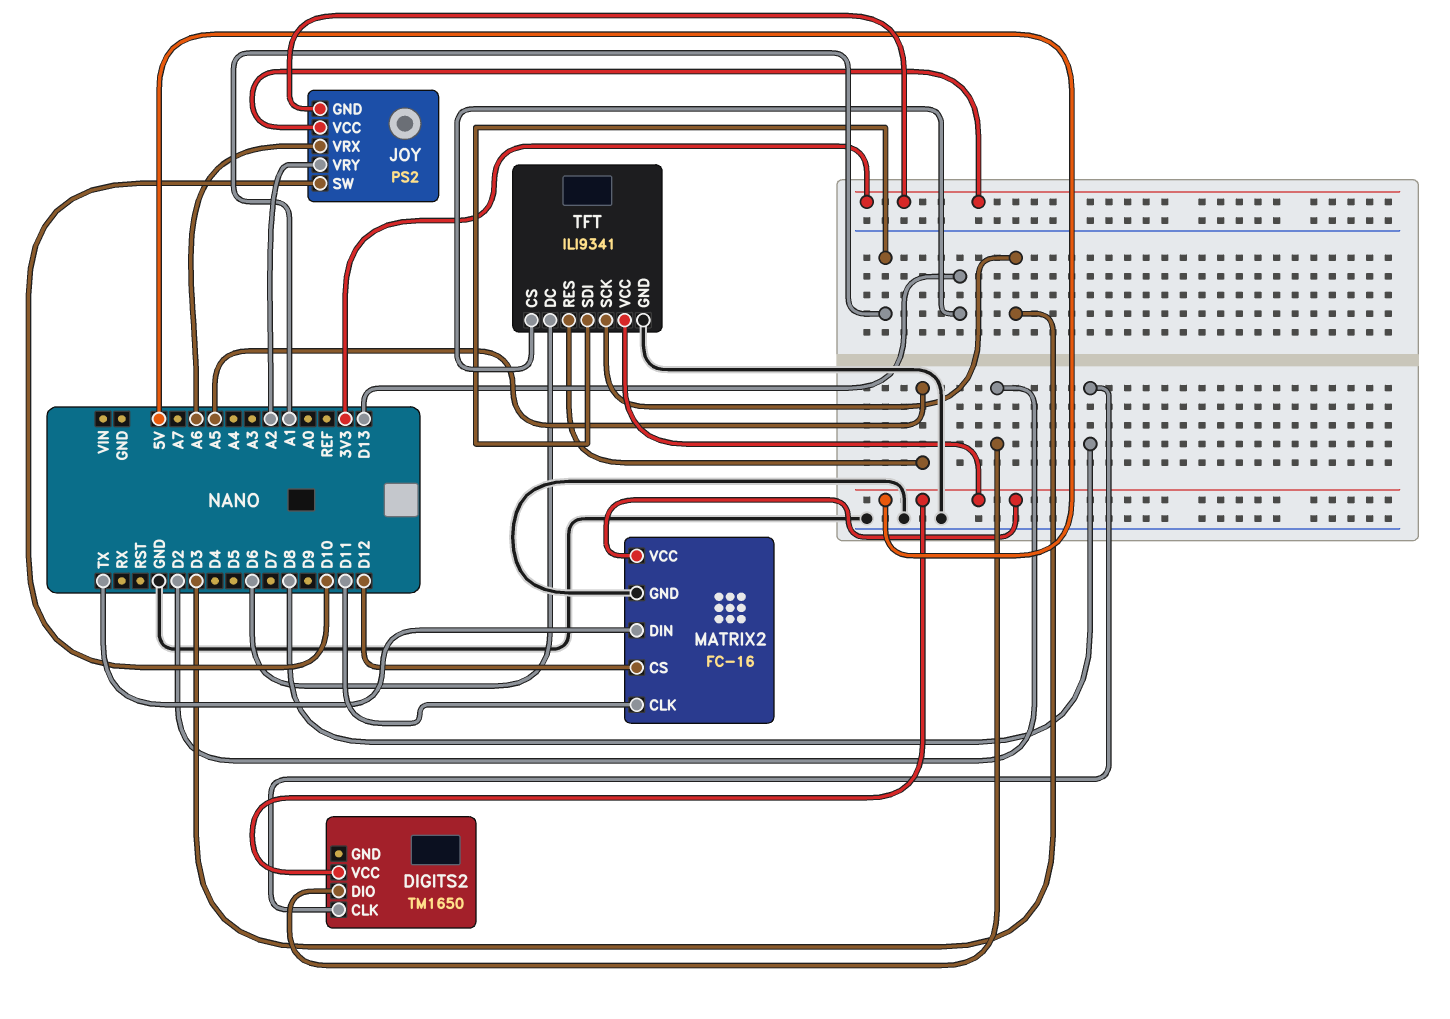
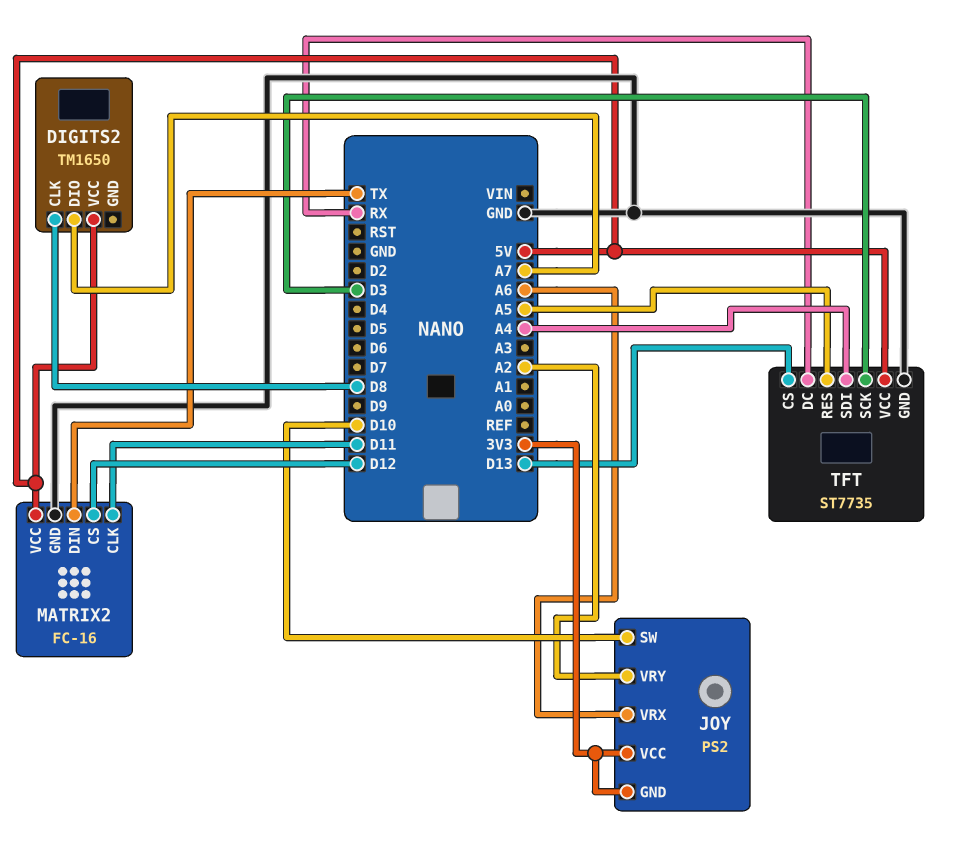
DIGITS2 pin DIO: D2 -> A7
TFT: ILI9341 -> ST7735
TFT pin DC: D6 -> RX
TFT pin SDI: A1 -> A4

